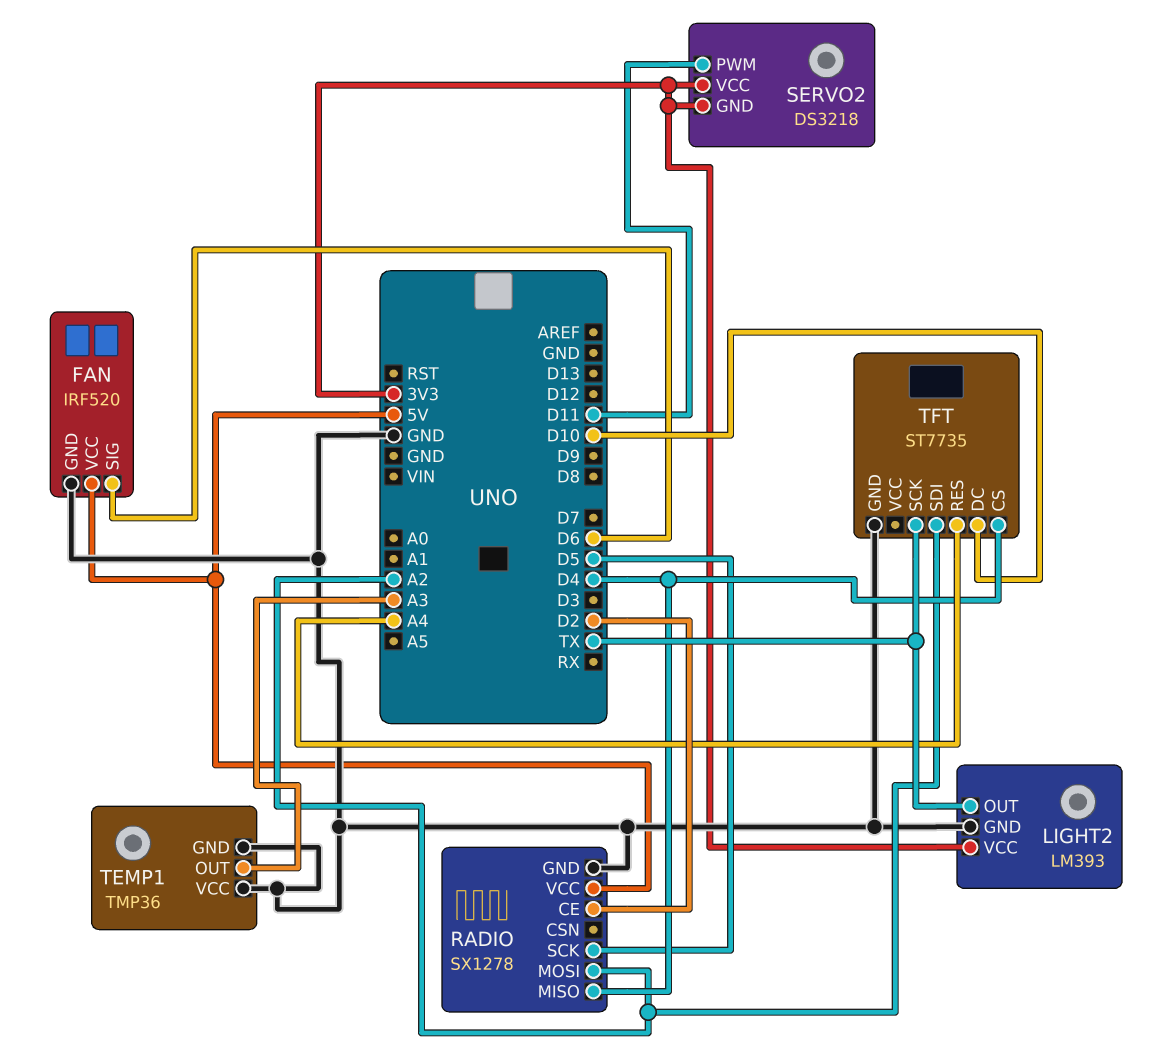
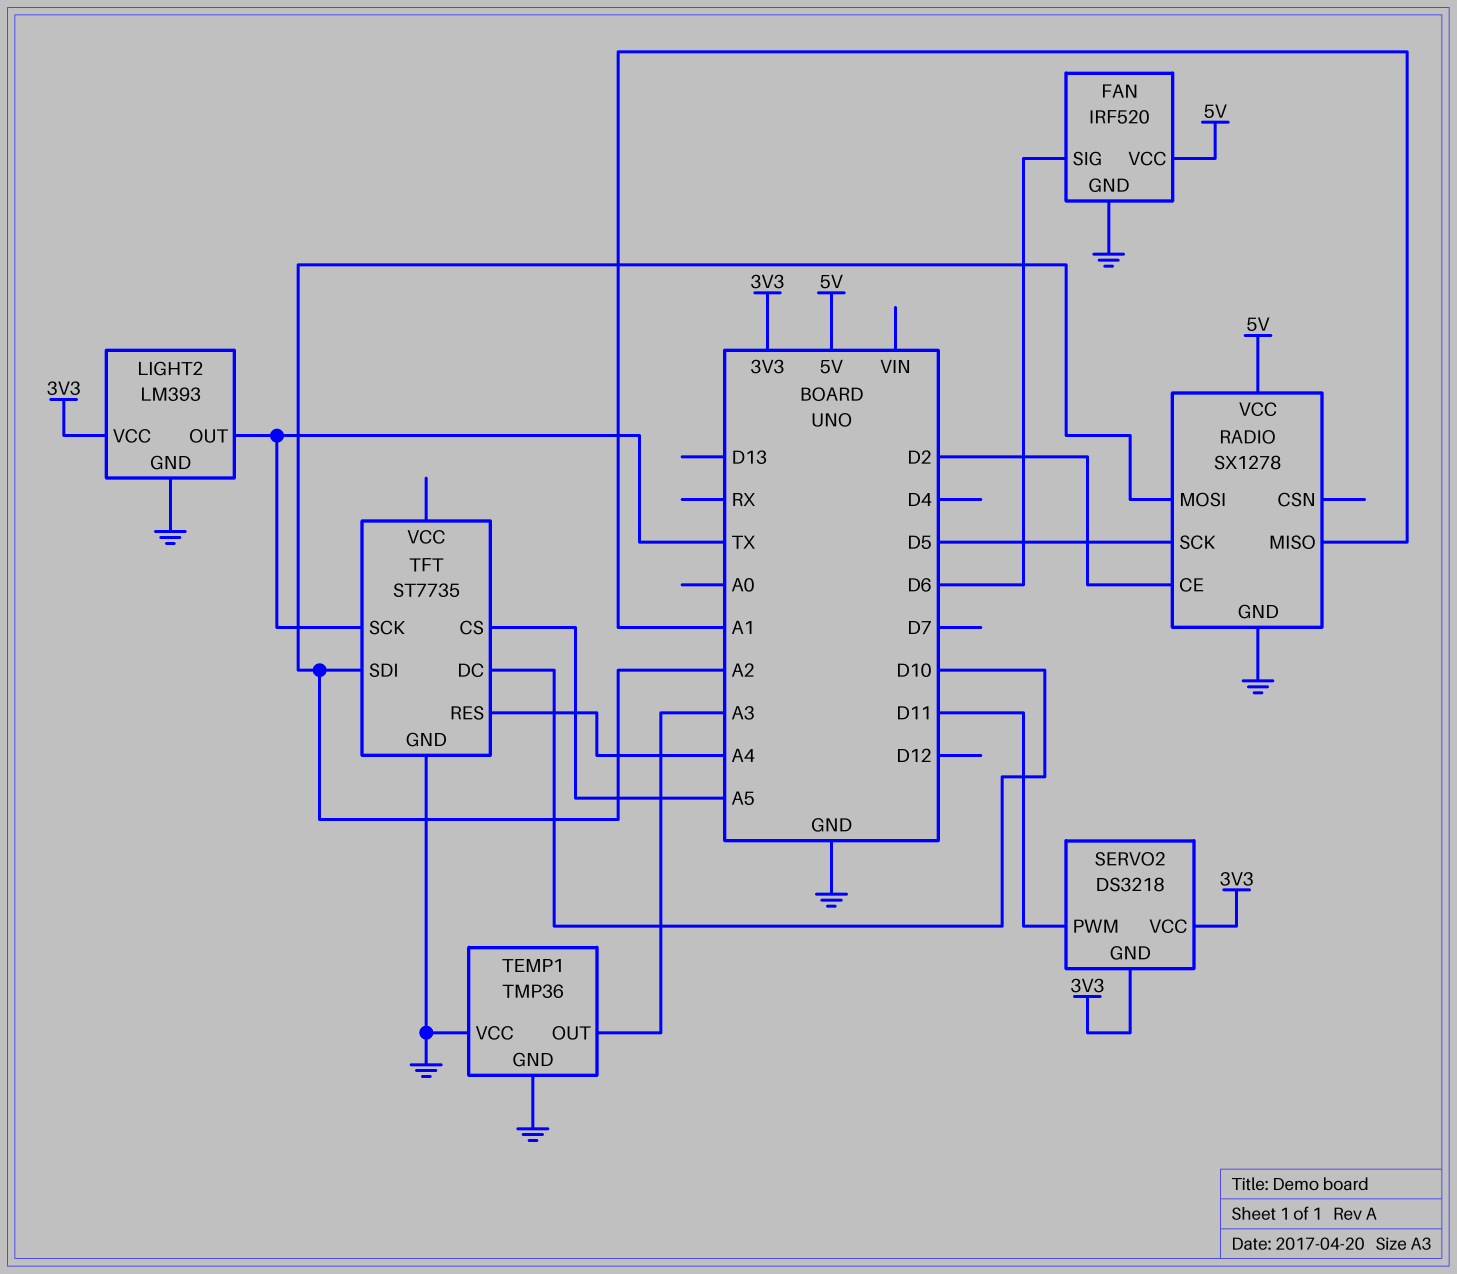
RADIO pin MISO: D4 -> A1
TFT pin CS: D4 -> A5

